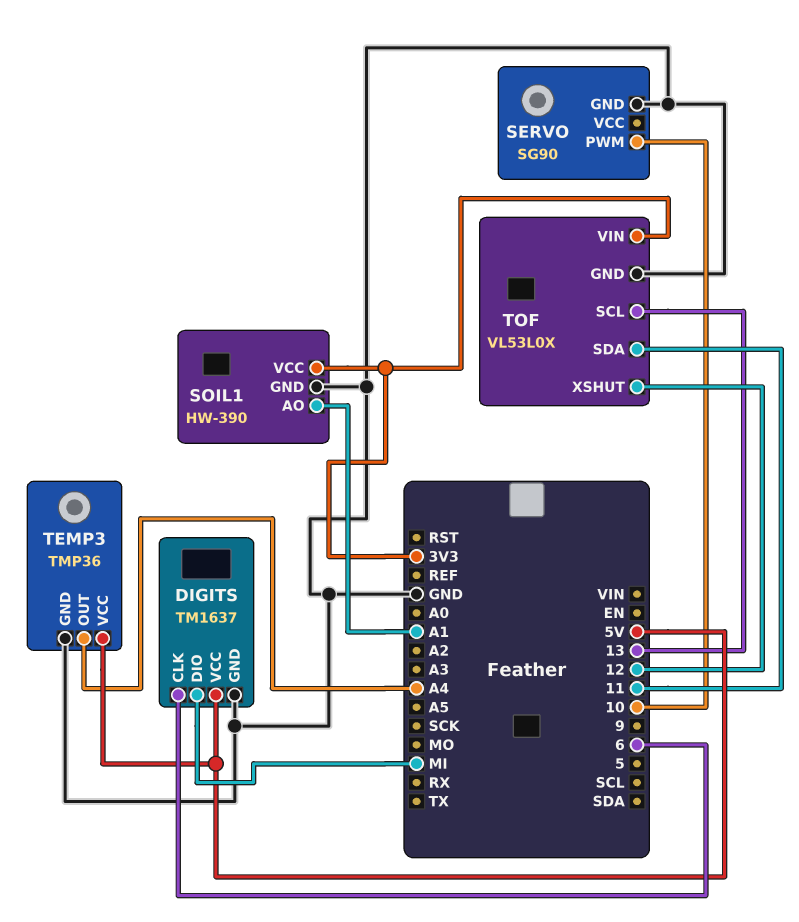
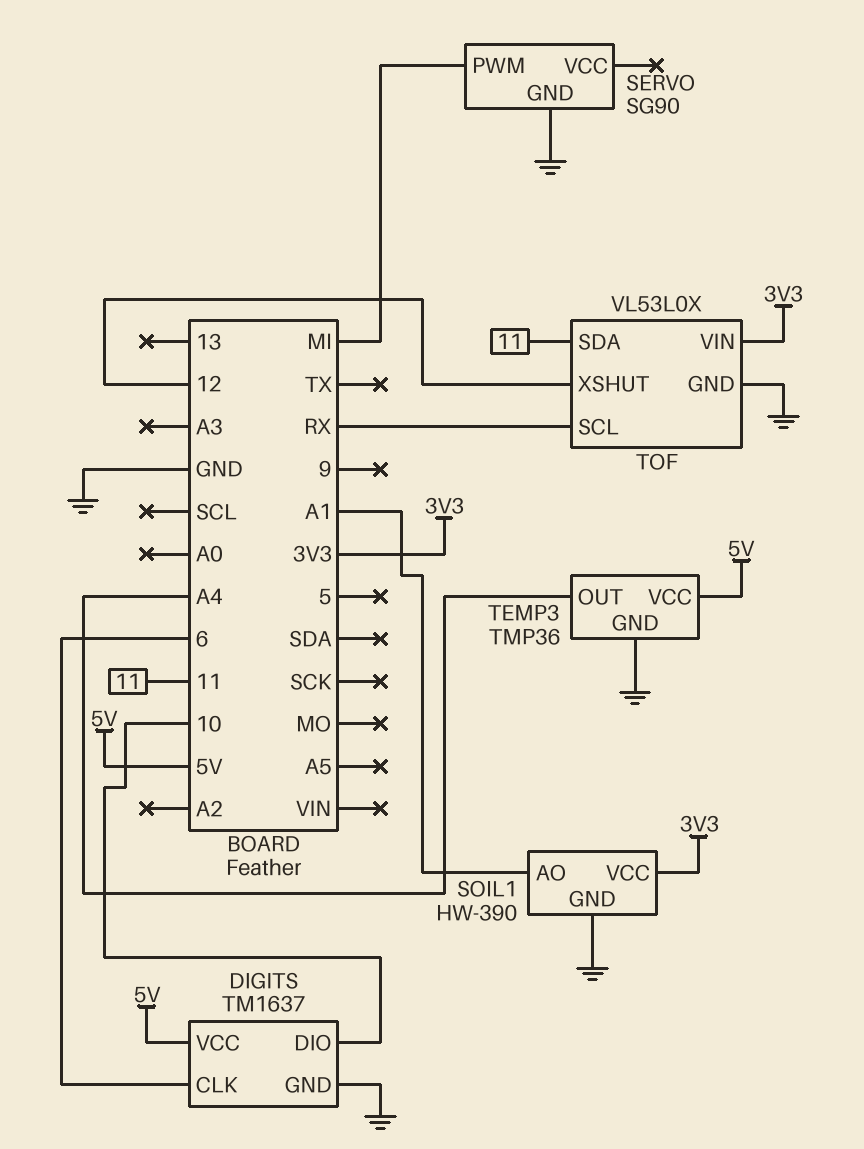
DIGITS pin DIO: MI -> 10
SERVO pin PWM: 10 -> MI
TOF pin SCL: 13 -> RX

